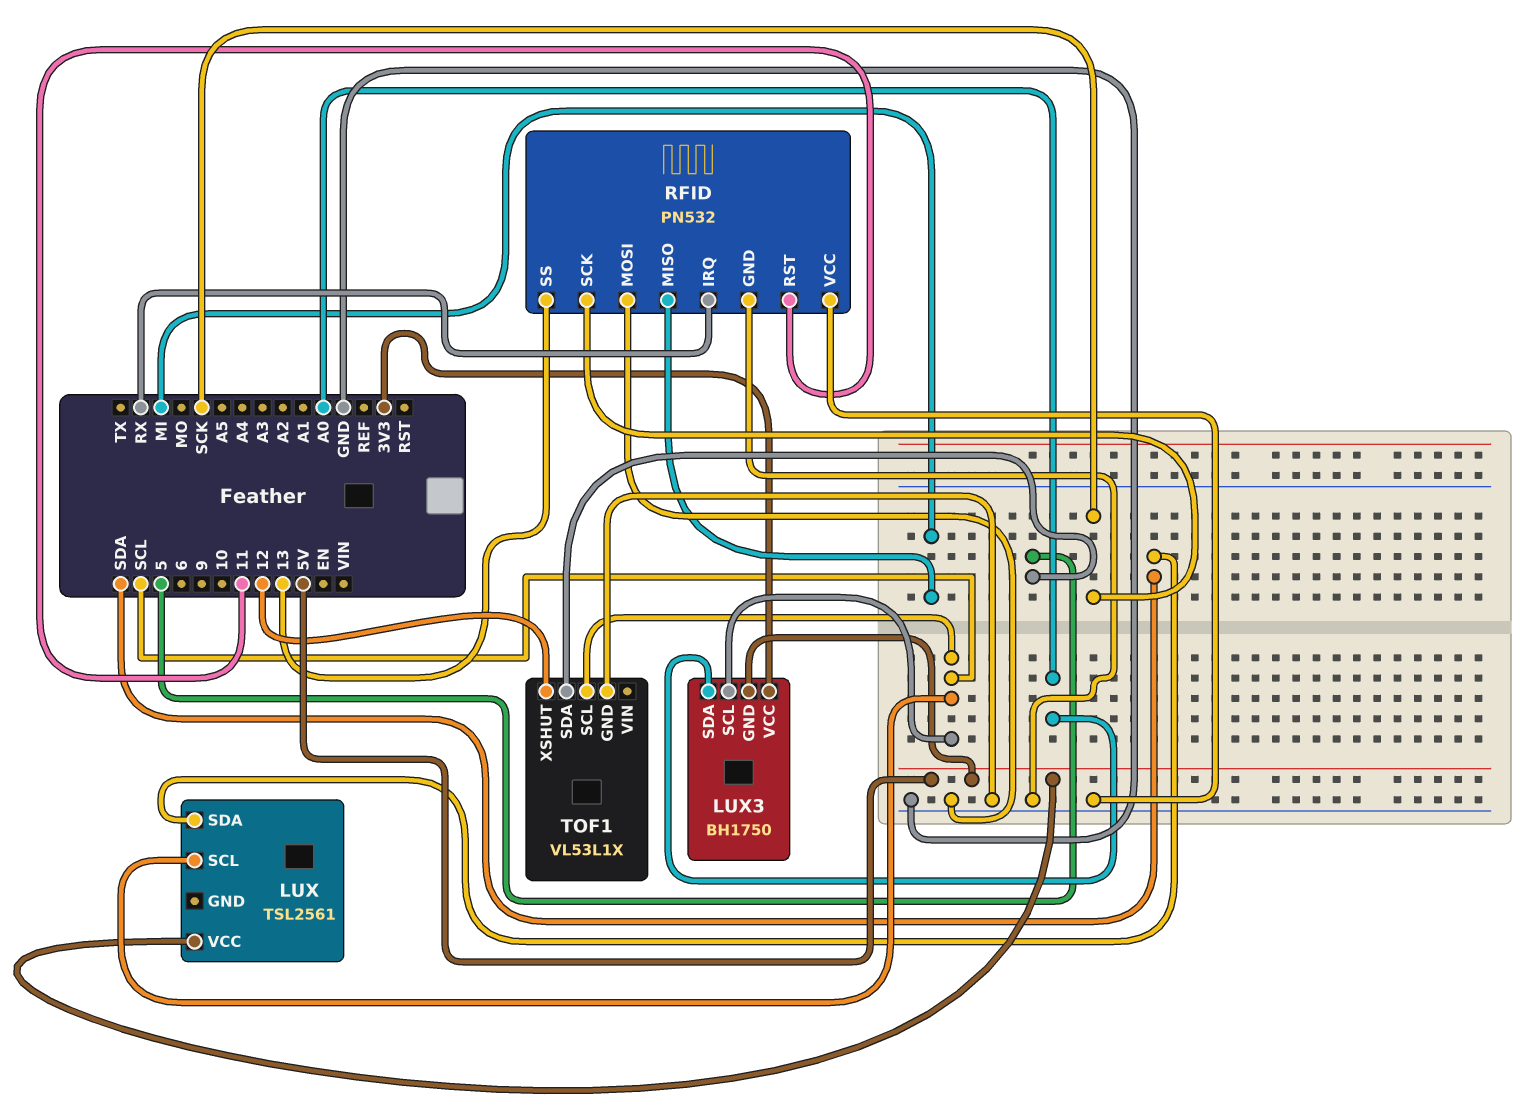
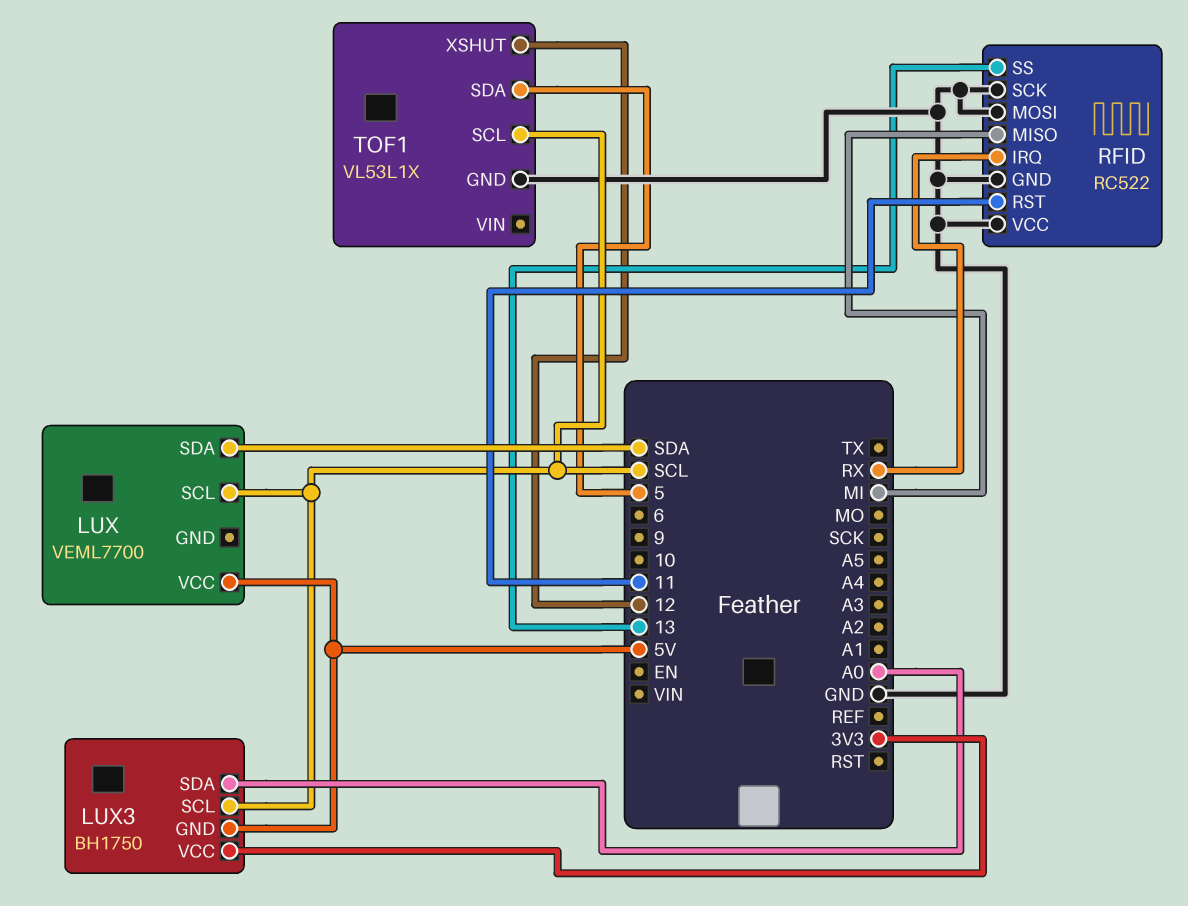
LUX: TSL2561 -> VEML7700
RFID: PN532 -> RC522
RFID pin SCK: SCK -> GND

